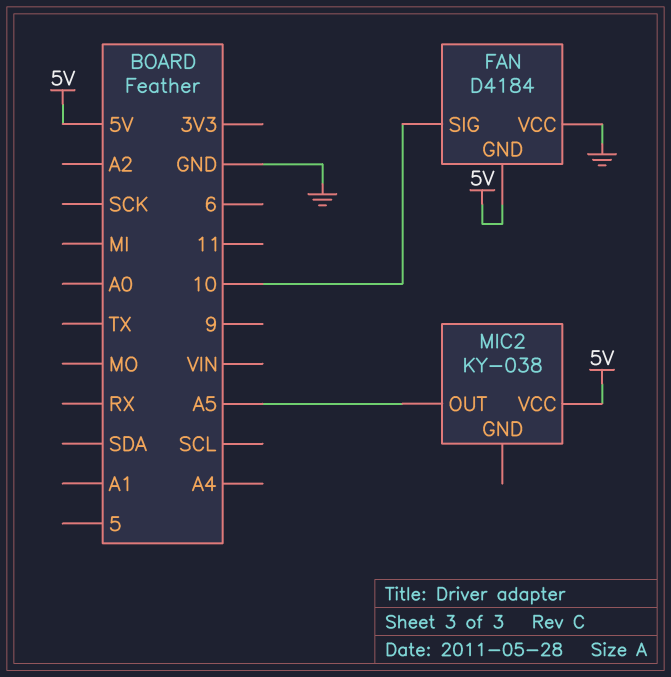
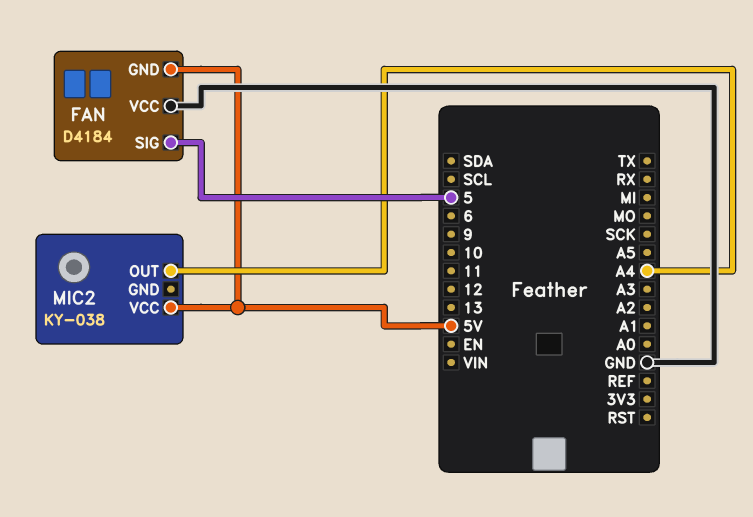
FAN pin SIG: 10 -> 5
MIC2 pin OUT: A5 -> A4

